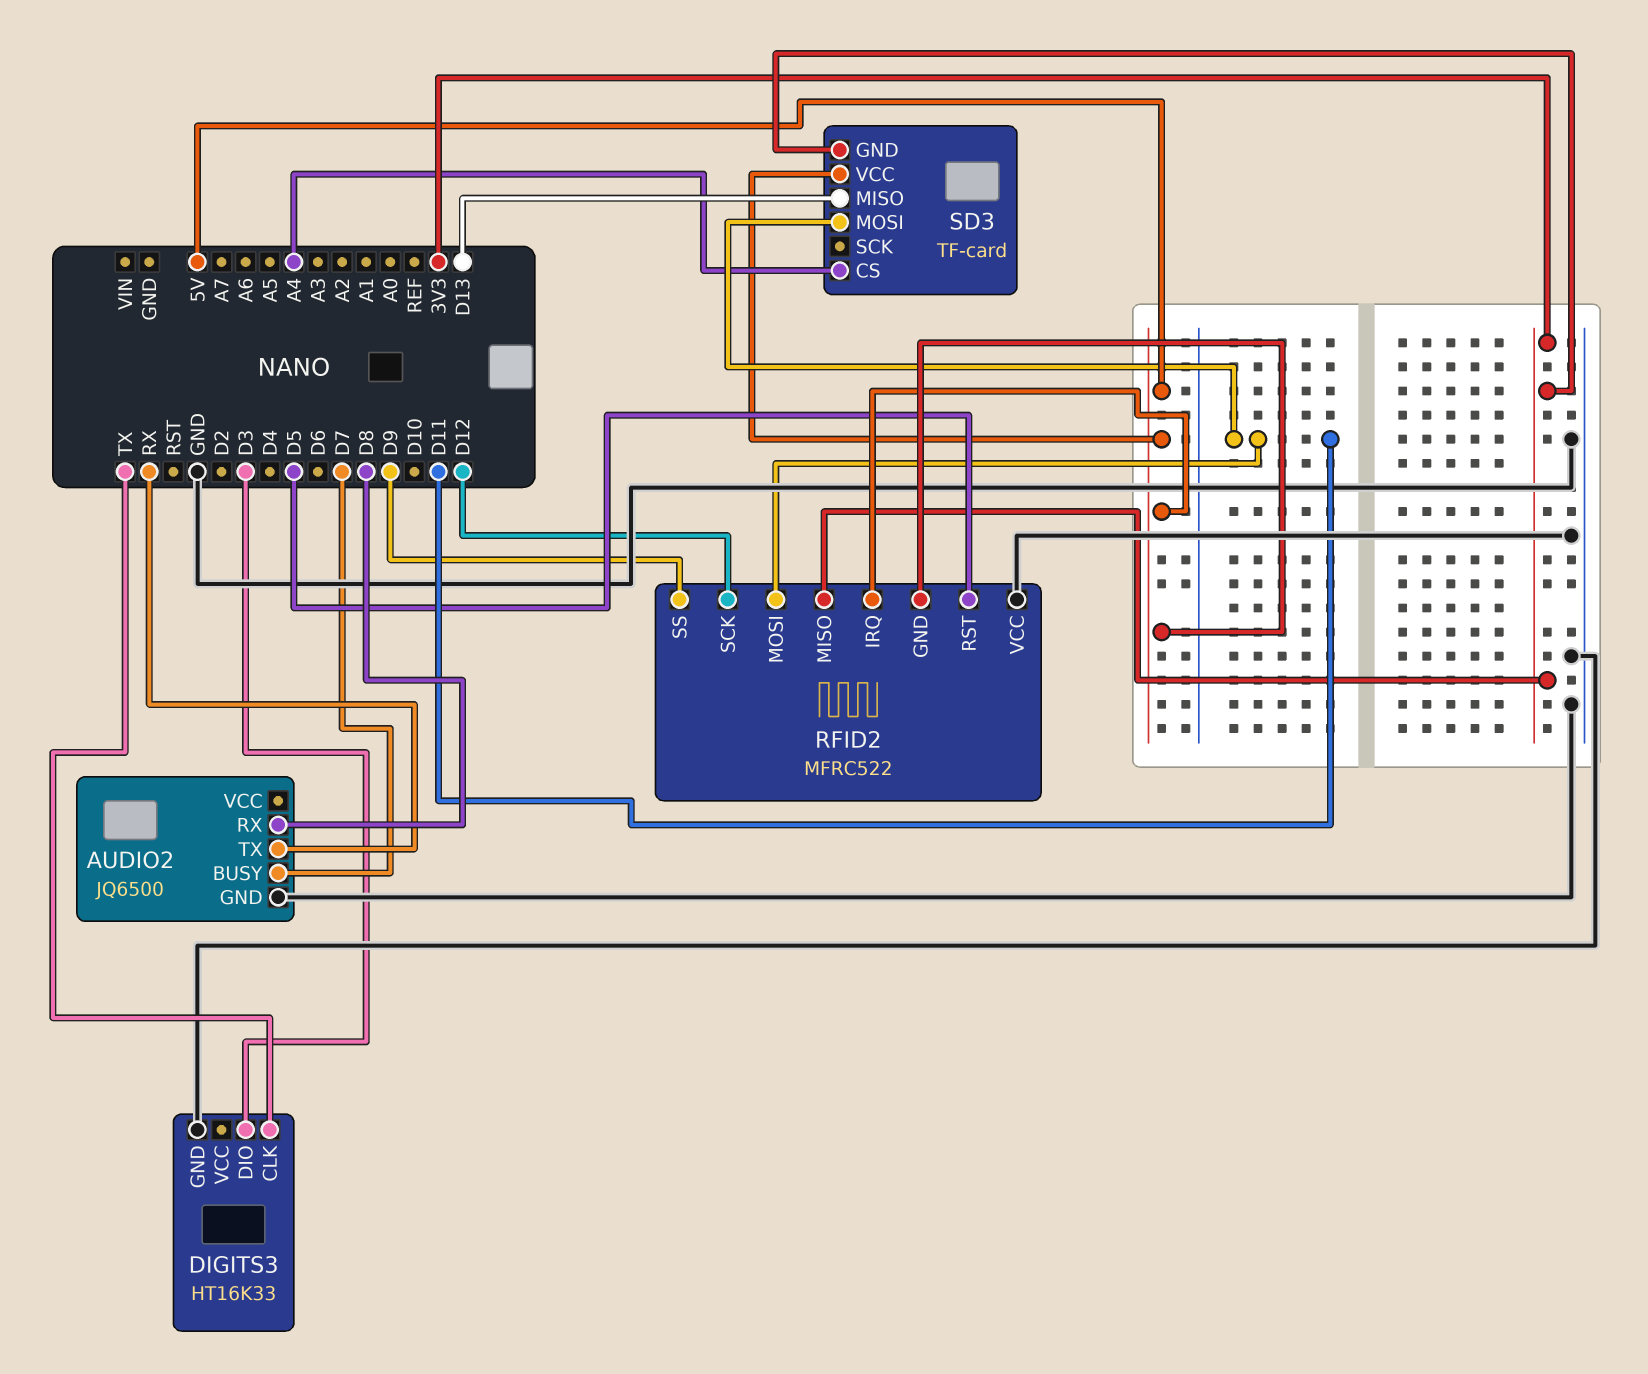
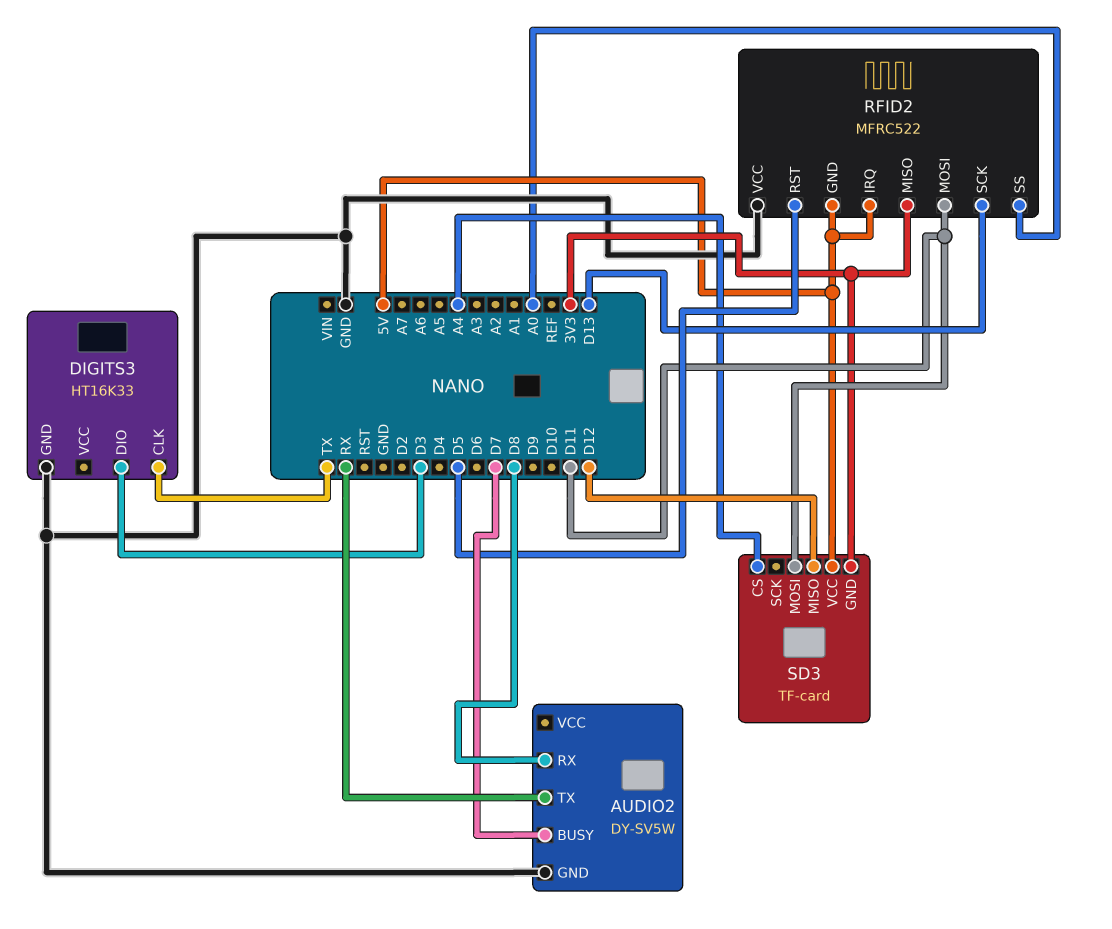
AUDIO2: JQ6500 -> DY-SV5W
RFID2 pin SCK: D12 -> D13
RFID2 pin SS: D9 -> A0
SD3 pin MISO: D13 -> D12

